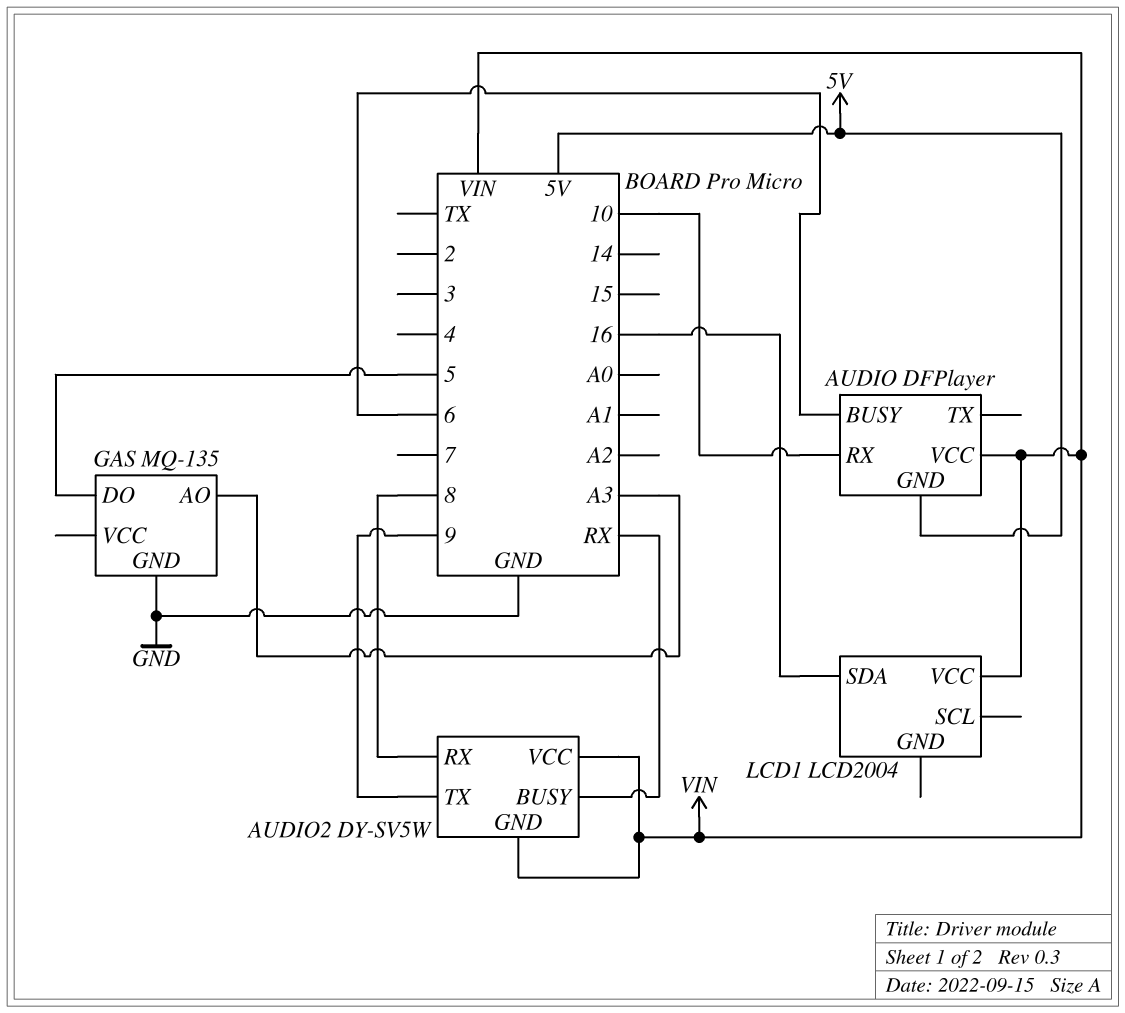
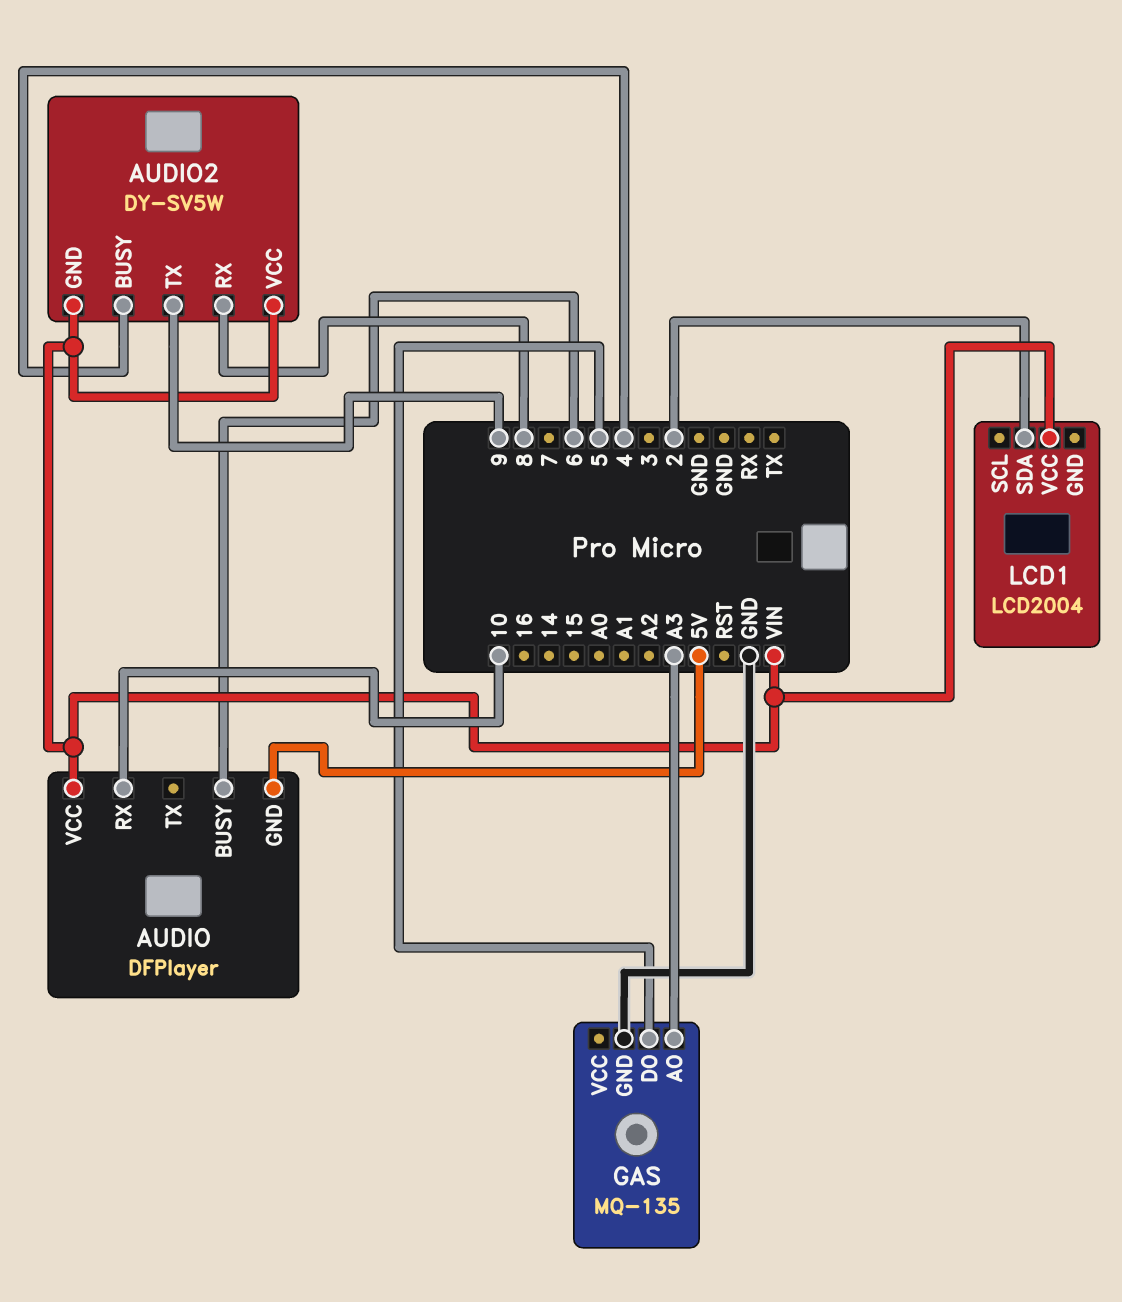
AUDIO2 pin BUSY: RX -> 4
LCD1 pin SDA: 16 -> 2

